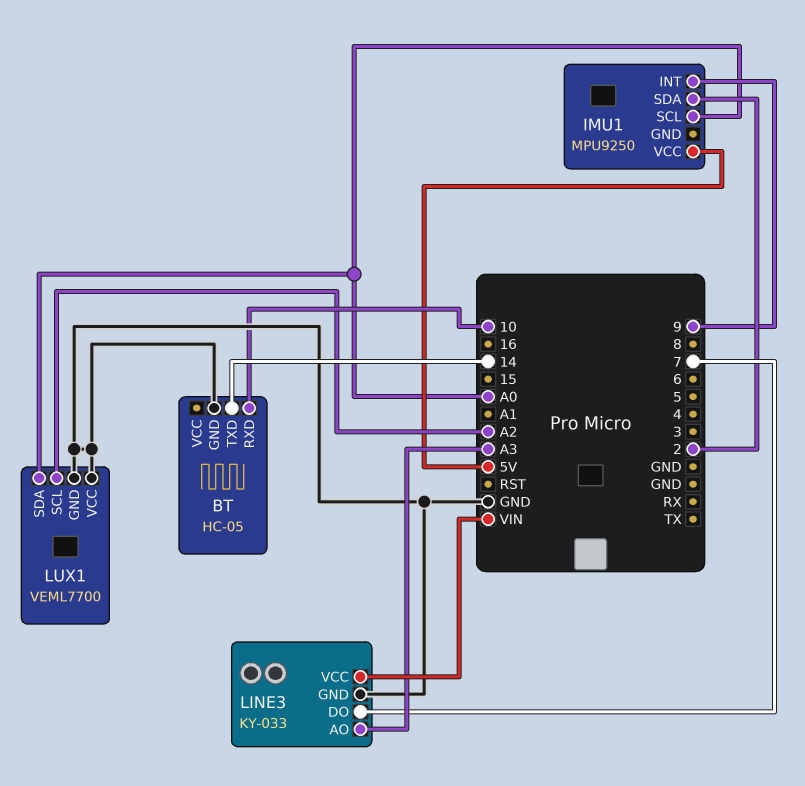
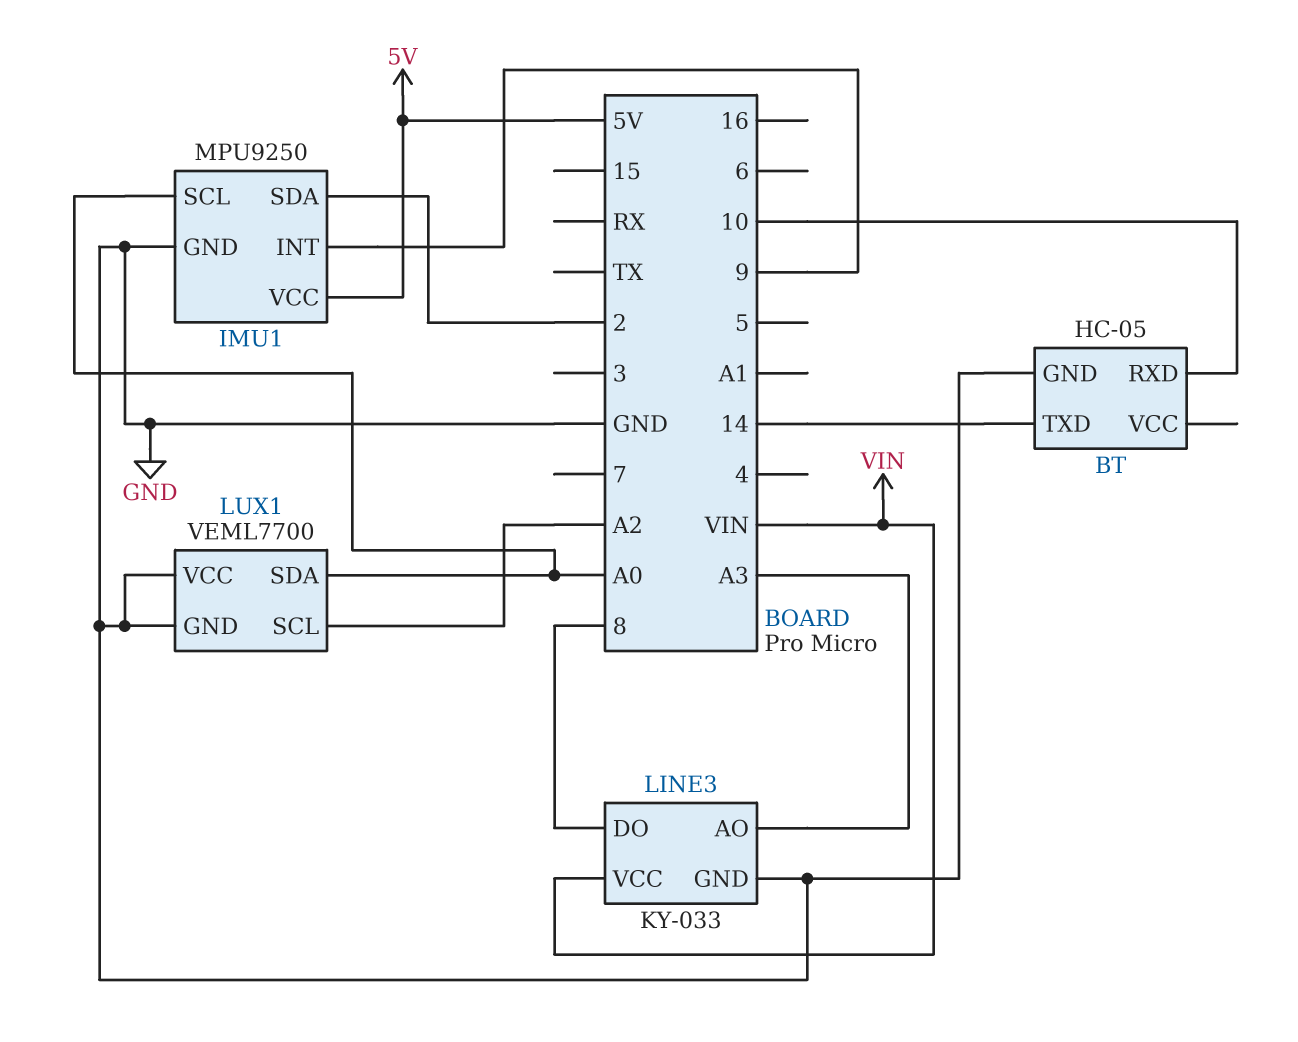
IMU1 pin GND: none -> GND
LINE3 pin DO: 7 -> 8

